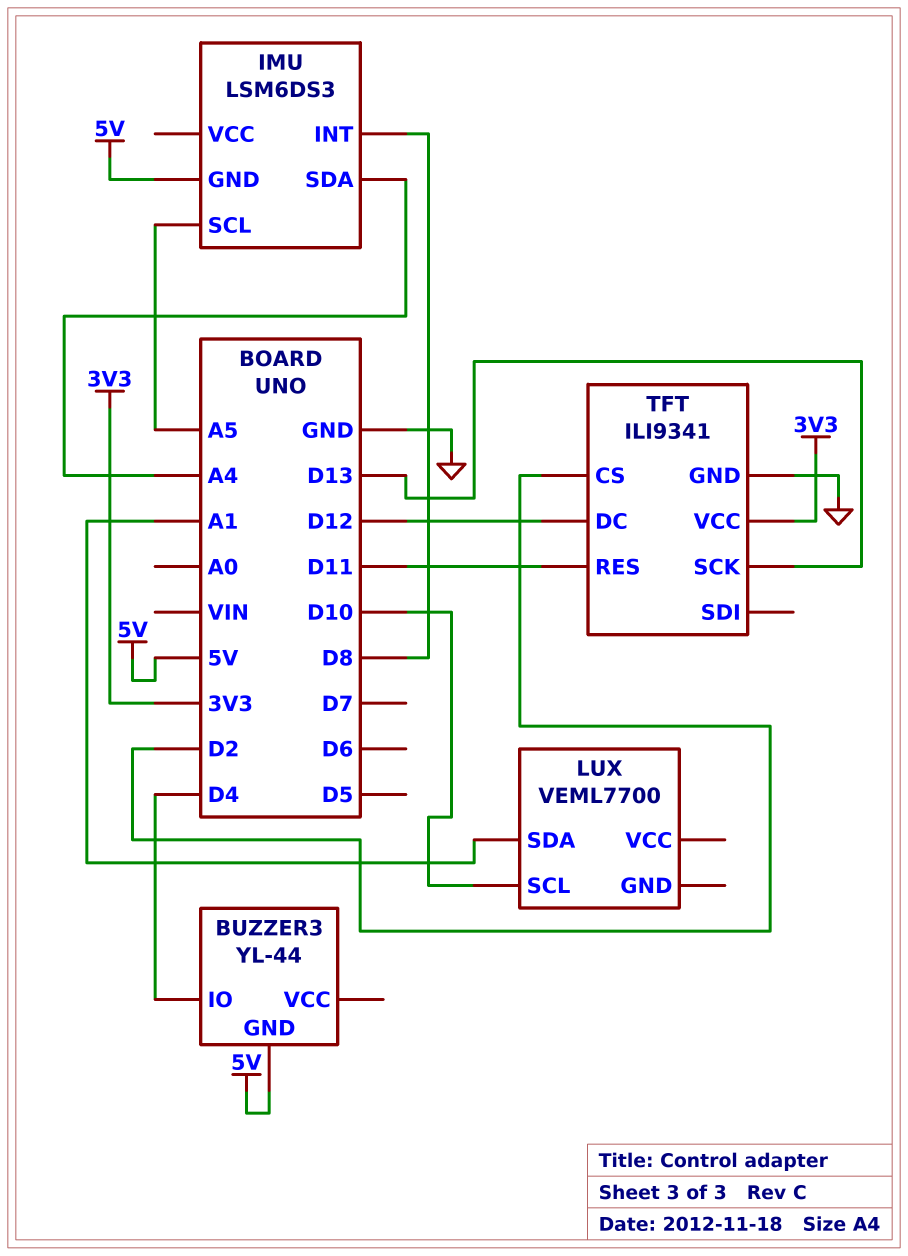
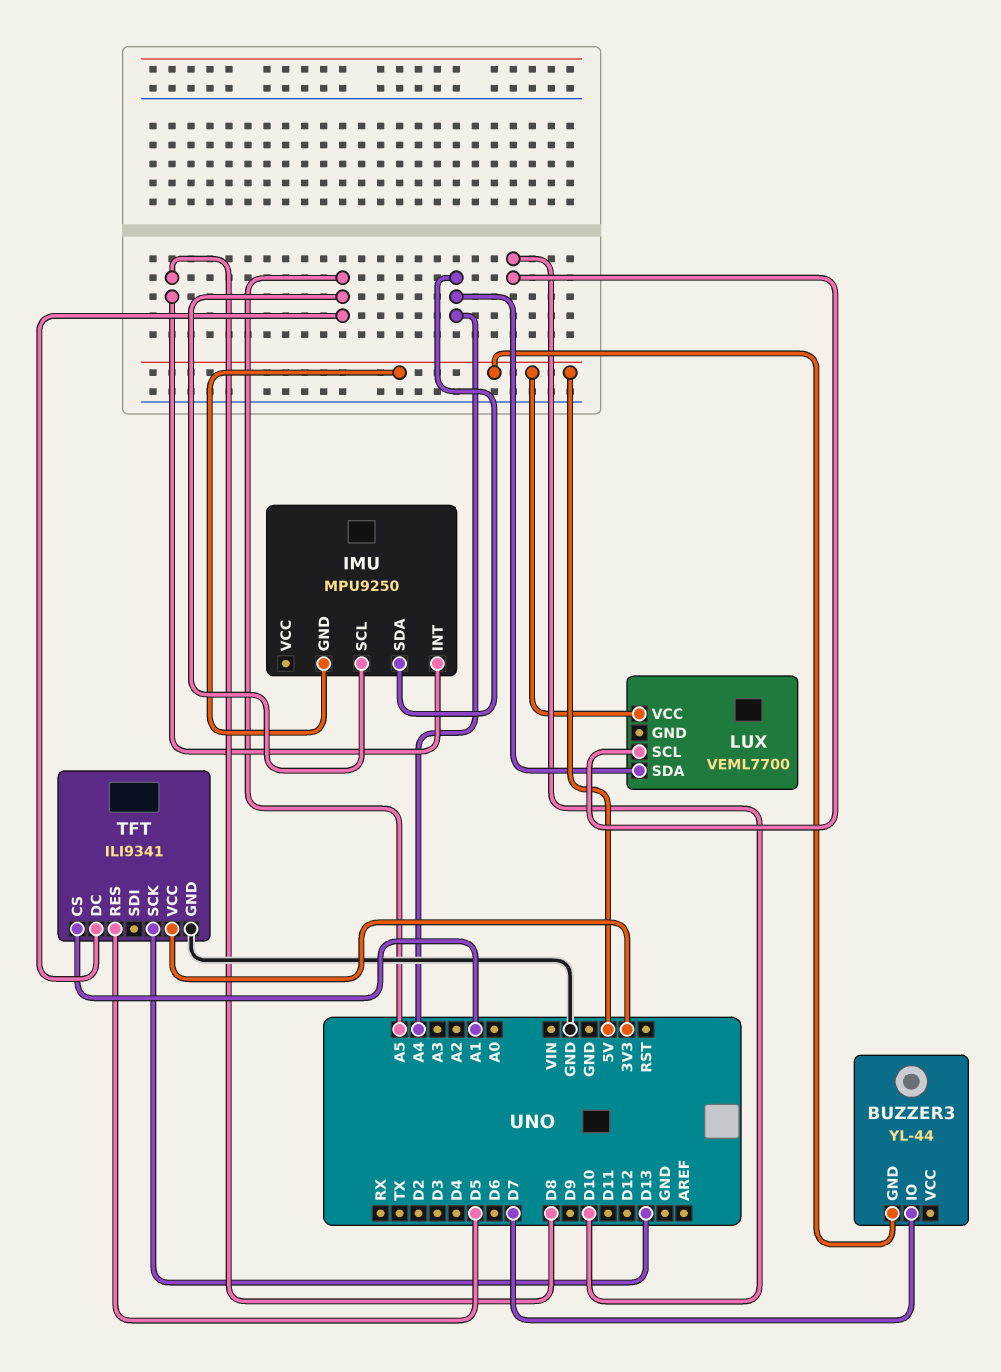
BUZZER3 pin IO: D4 -> D7
IMU: LSM6DS3 -> MPU9250
LUX pin SDA: A1 -> A4
LUX pin VCC: none -> 5V
TFT pin CS: D2 -> A1
TFT pin DC: D12 -> A5
TFT pin RES: D11 -> D5

